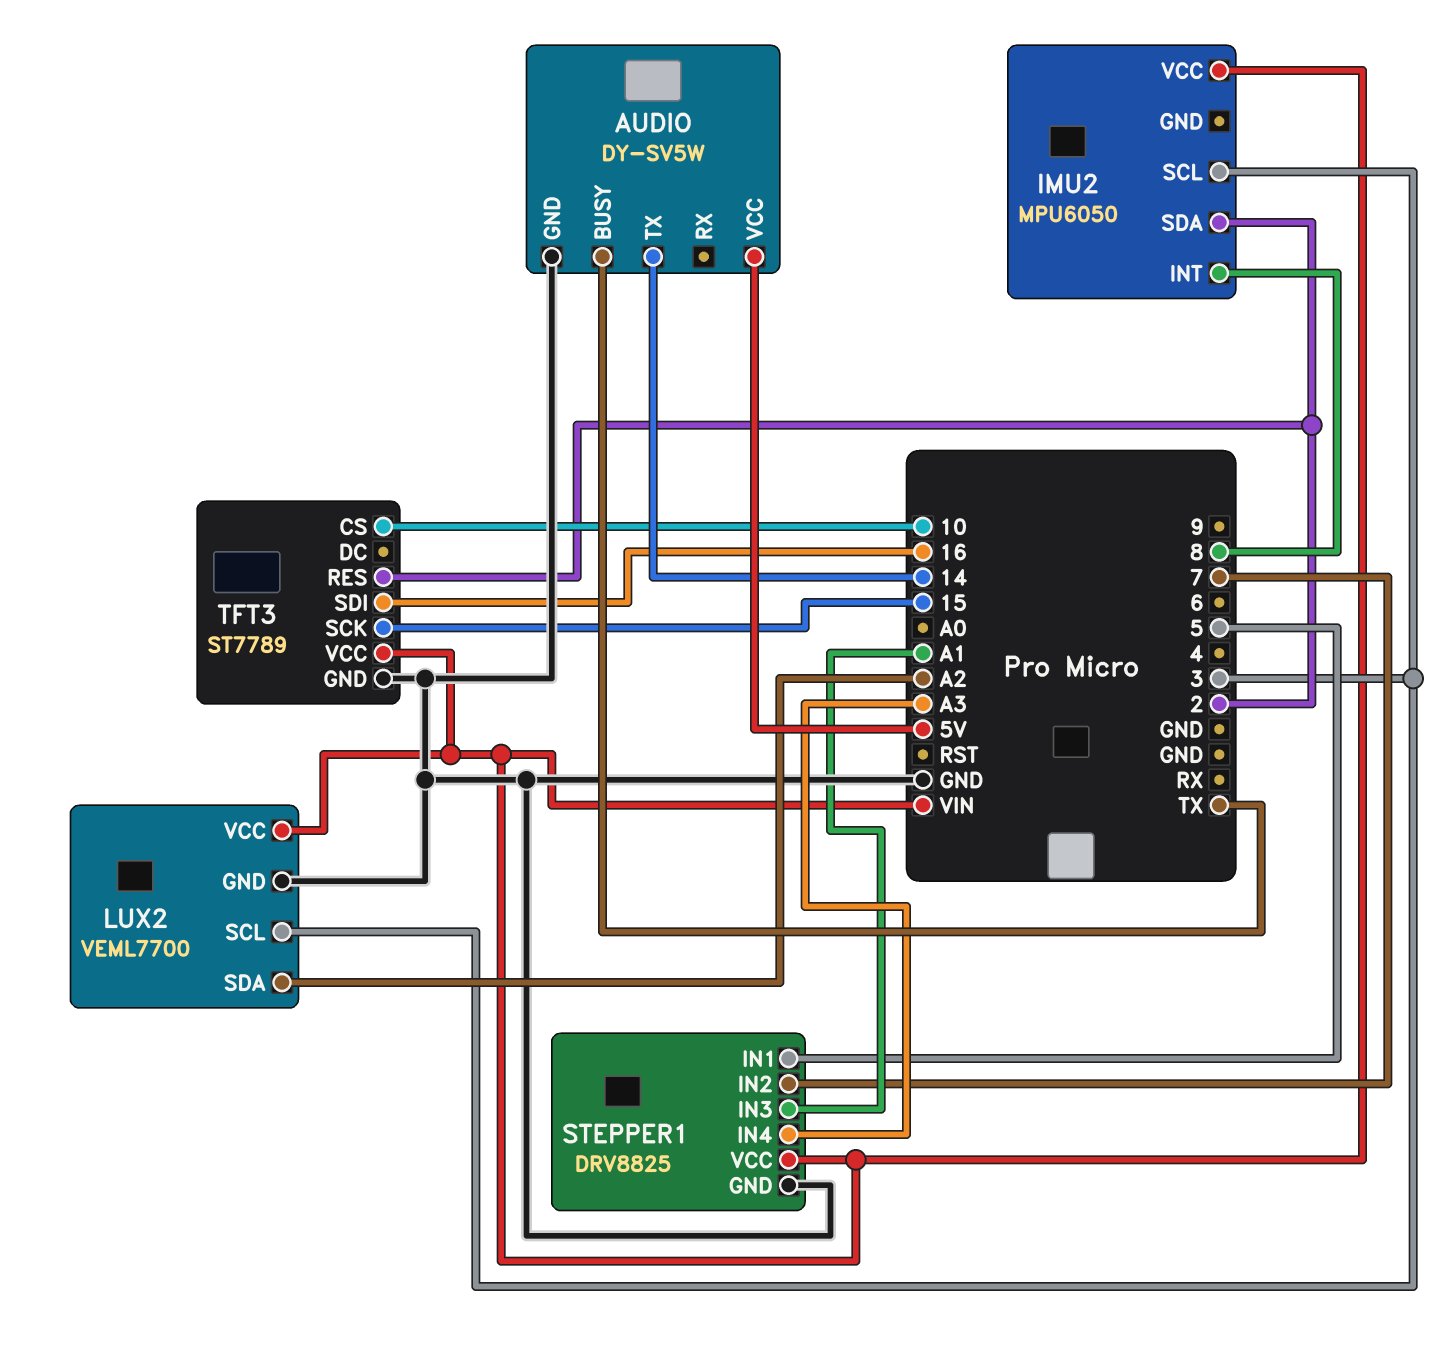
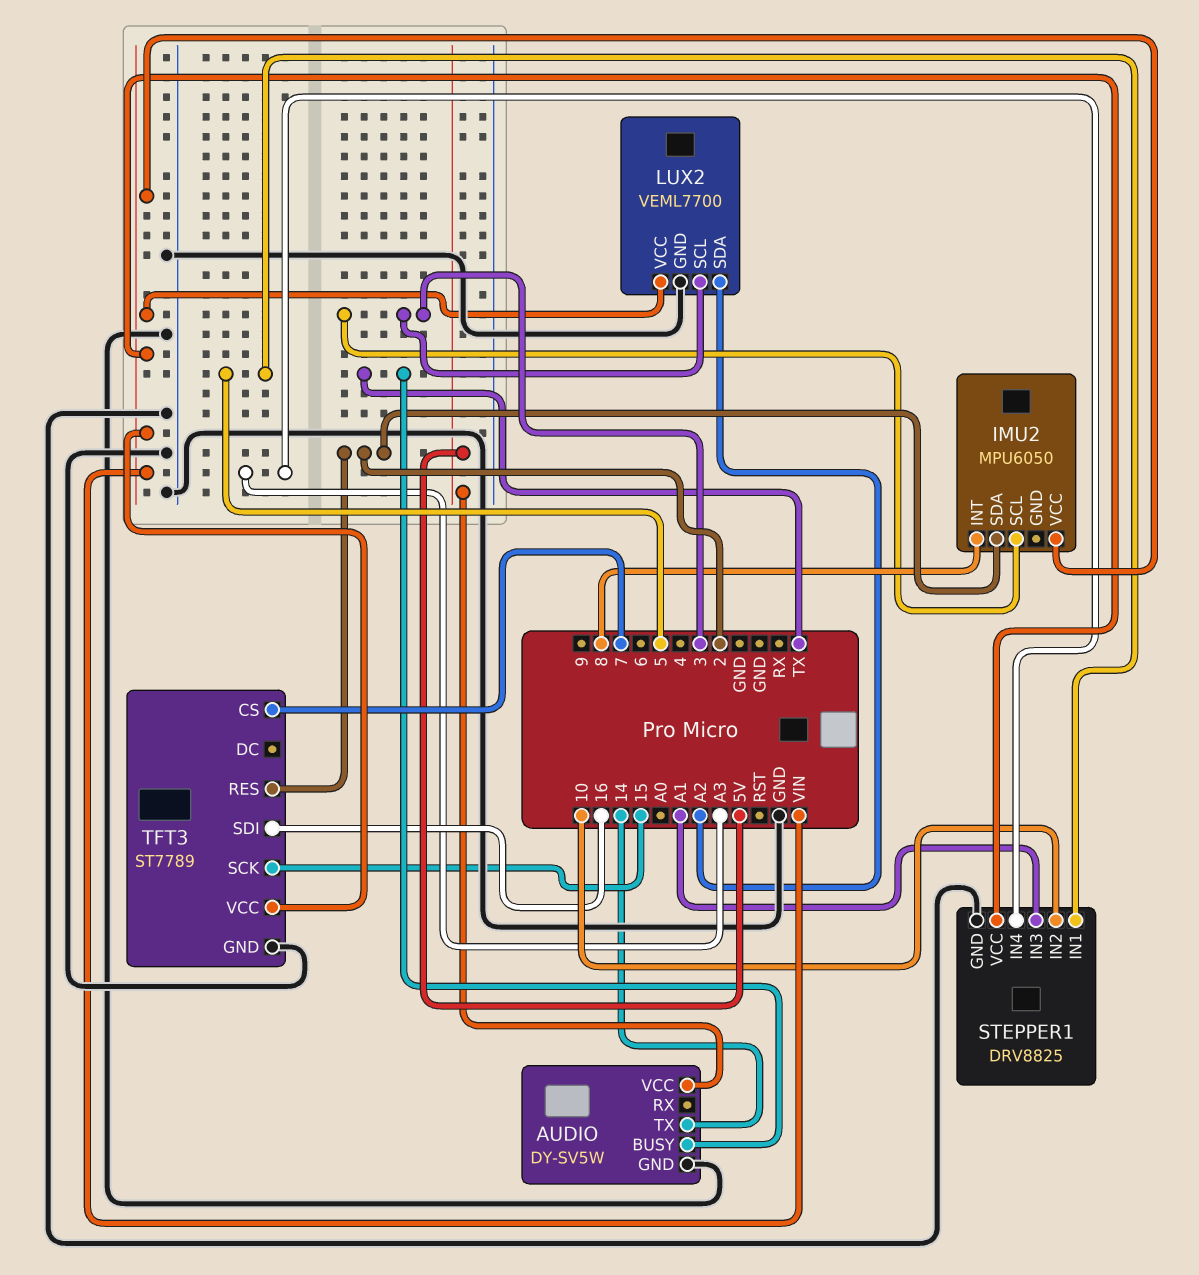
STEPPER1 pin IN2: 7 -> 10
TFT3 pin CS: 10 -> 7

